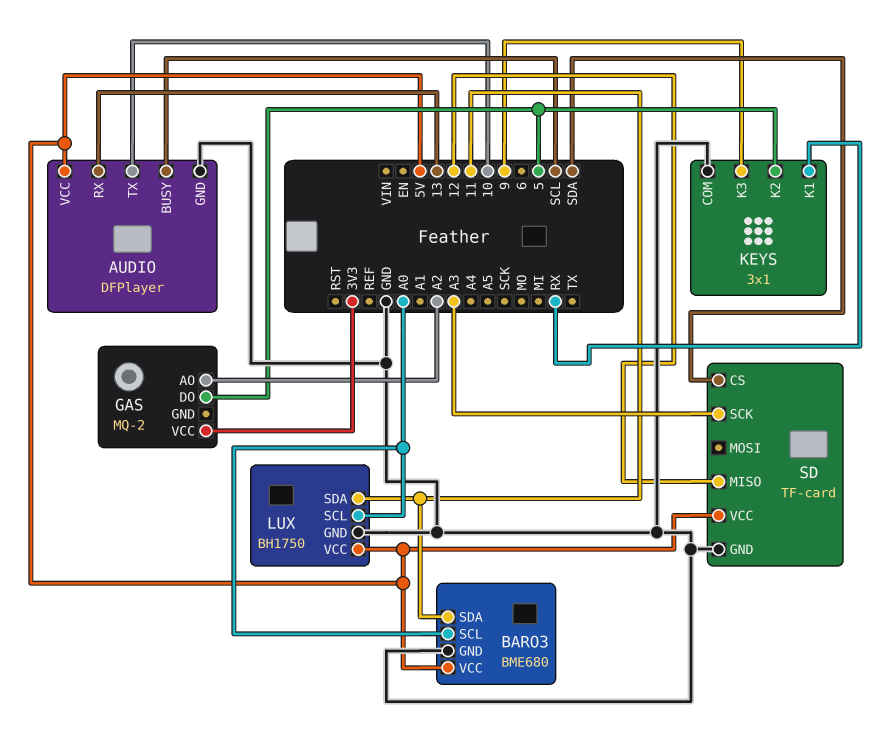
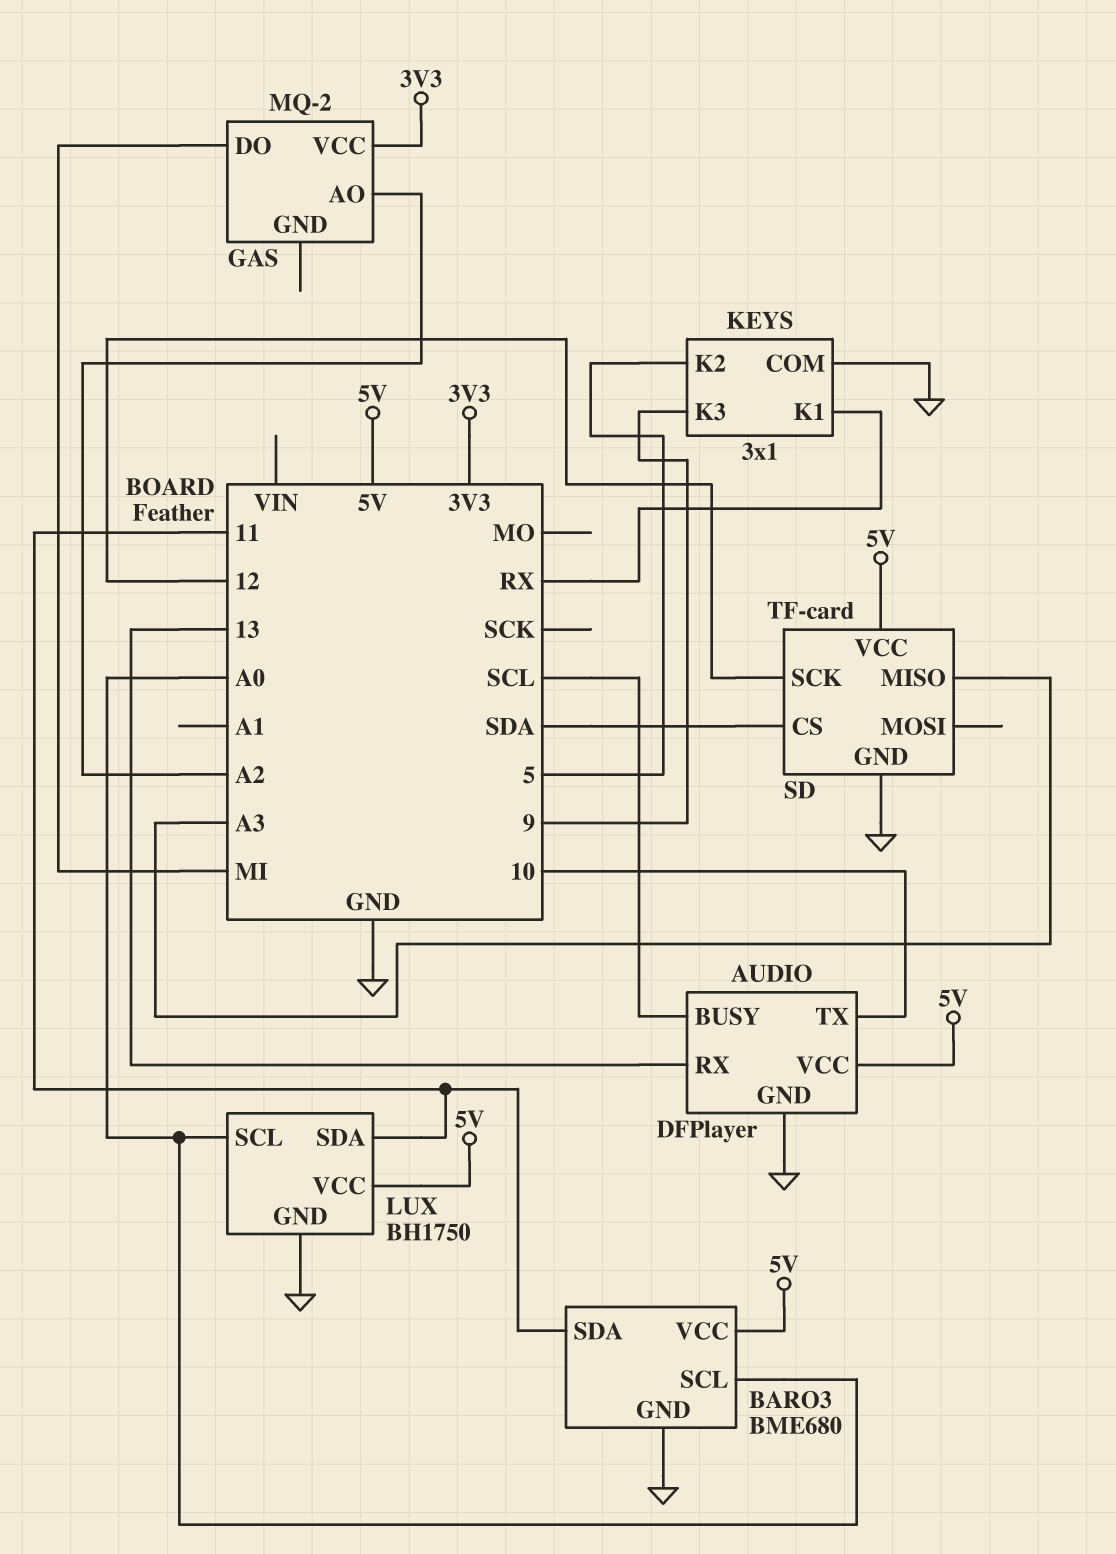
GAS pin DO: 5 -> MI
SD pin MISO: 12 -> A3
SD pin SCK: A3 -> 12

